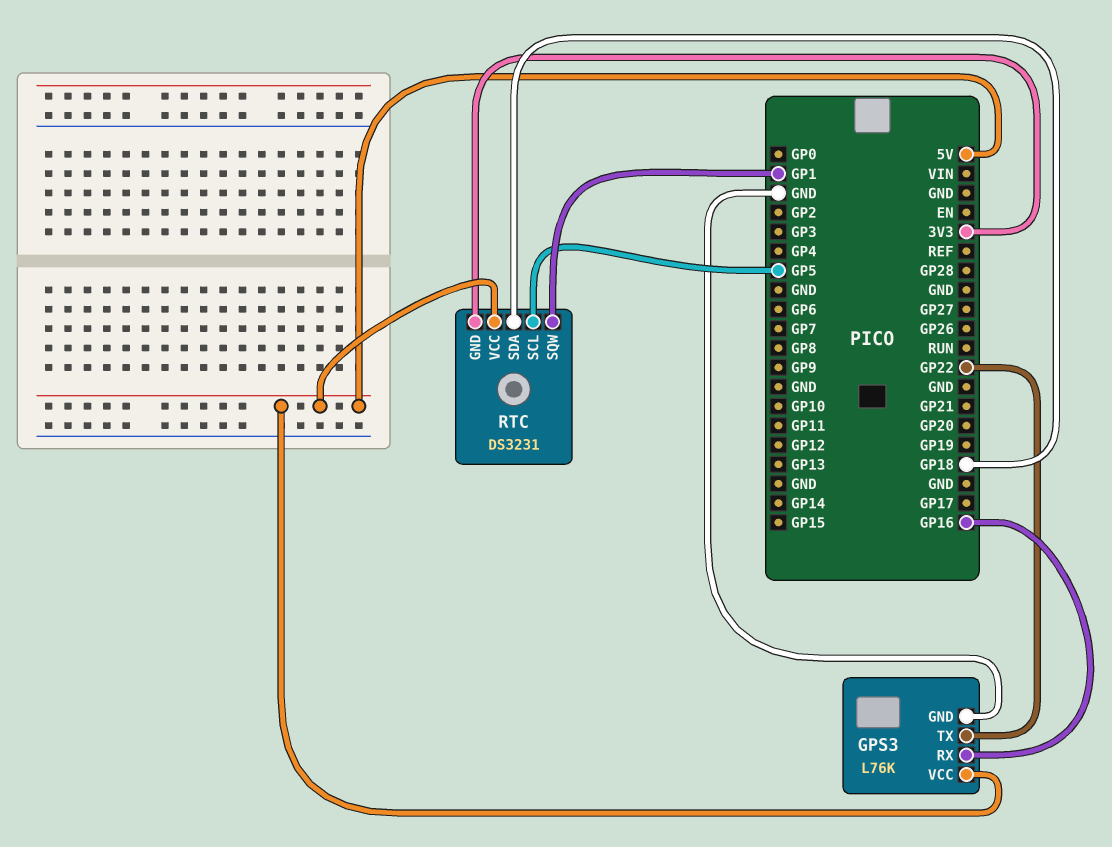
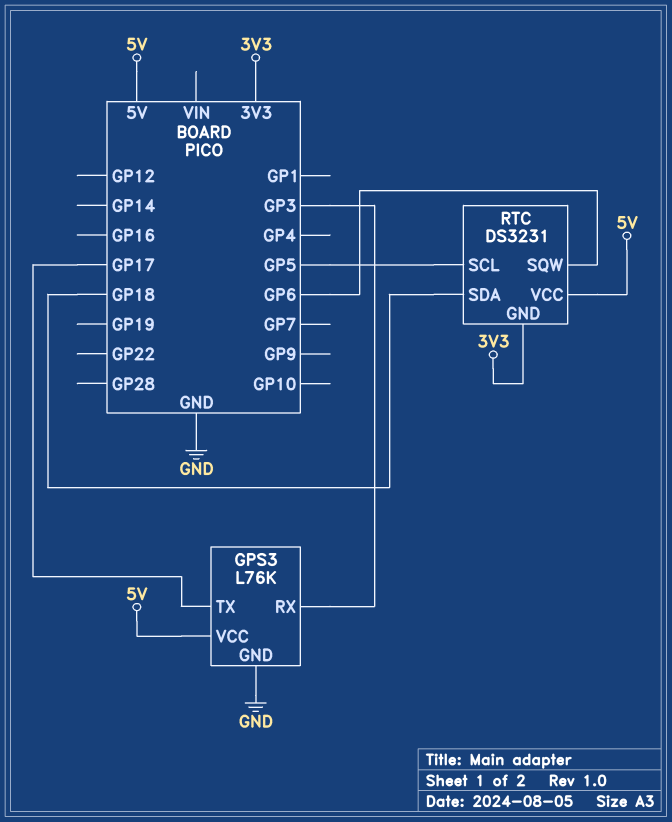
GPS3 pin RX: GP16 -> GP3
GPS3 pin TX: GP22 -> GP17
RTC pin SQW: GP1 -> GP6

